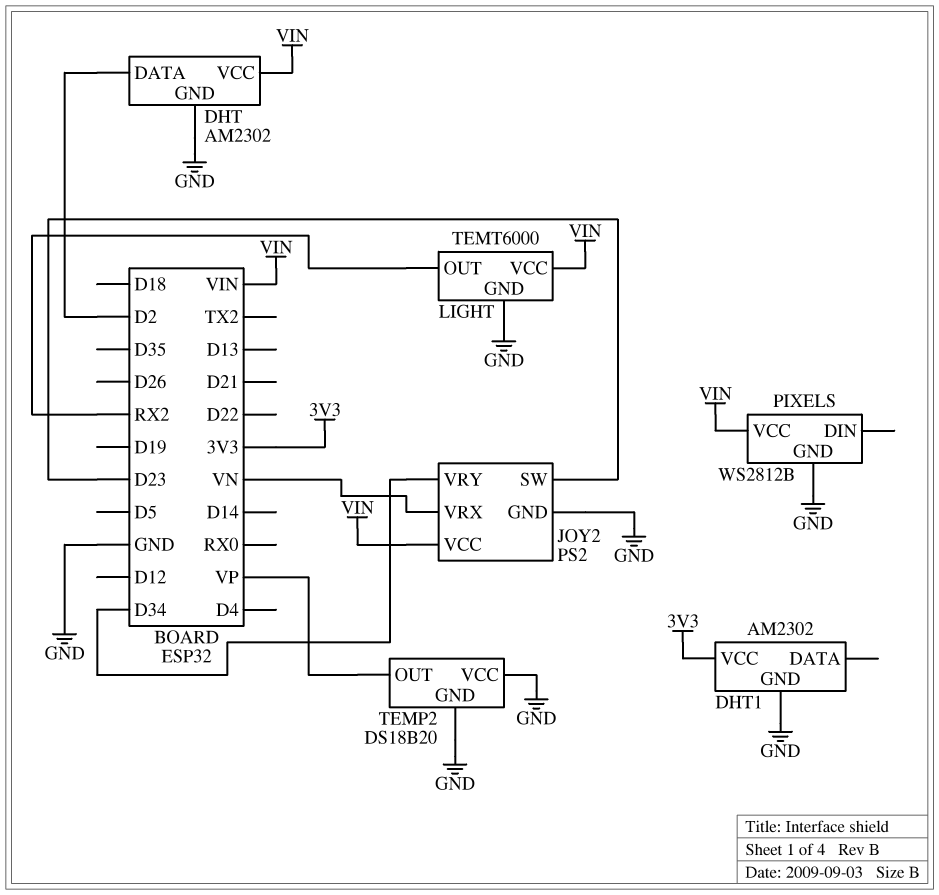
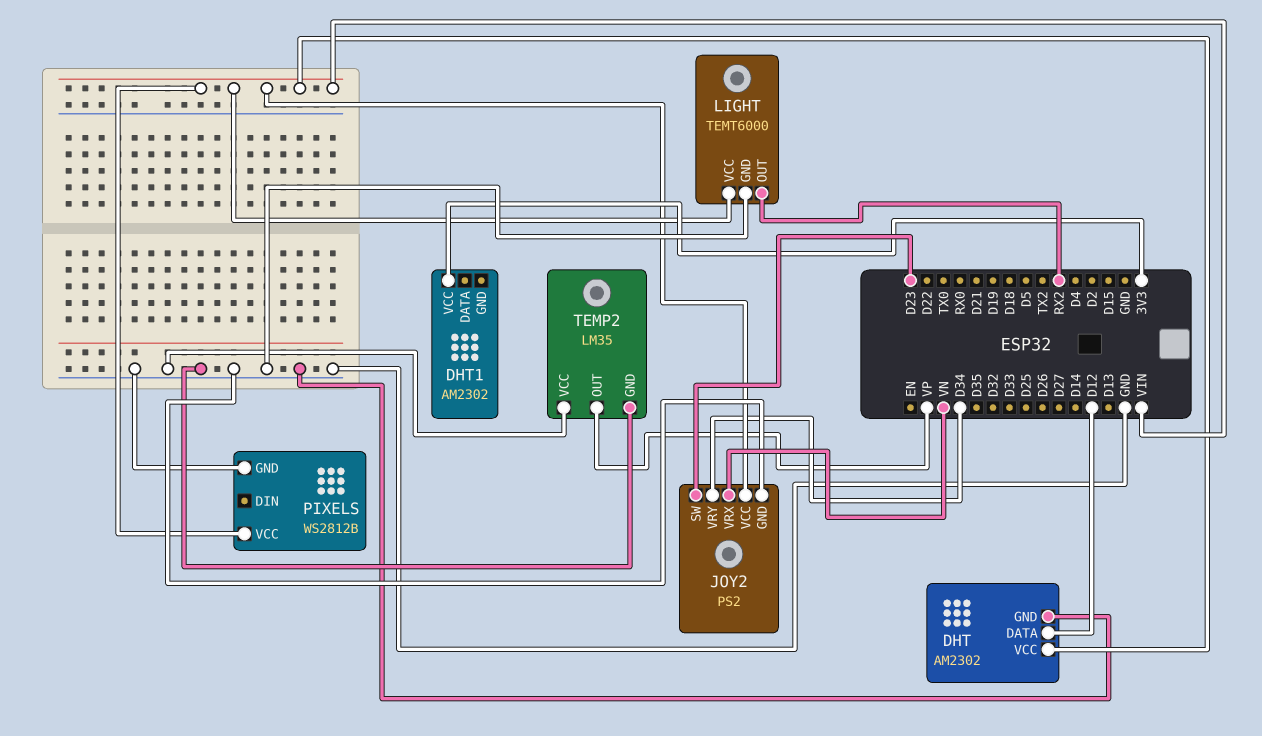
DHT pin DATA: D2 -> D12
DHT1 pin GND: GND -> none
TEMP2: DS18B20 -> LM35

